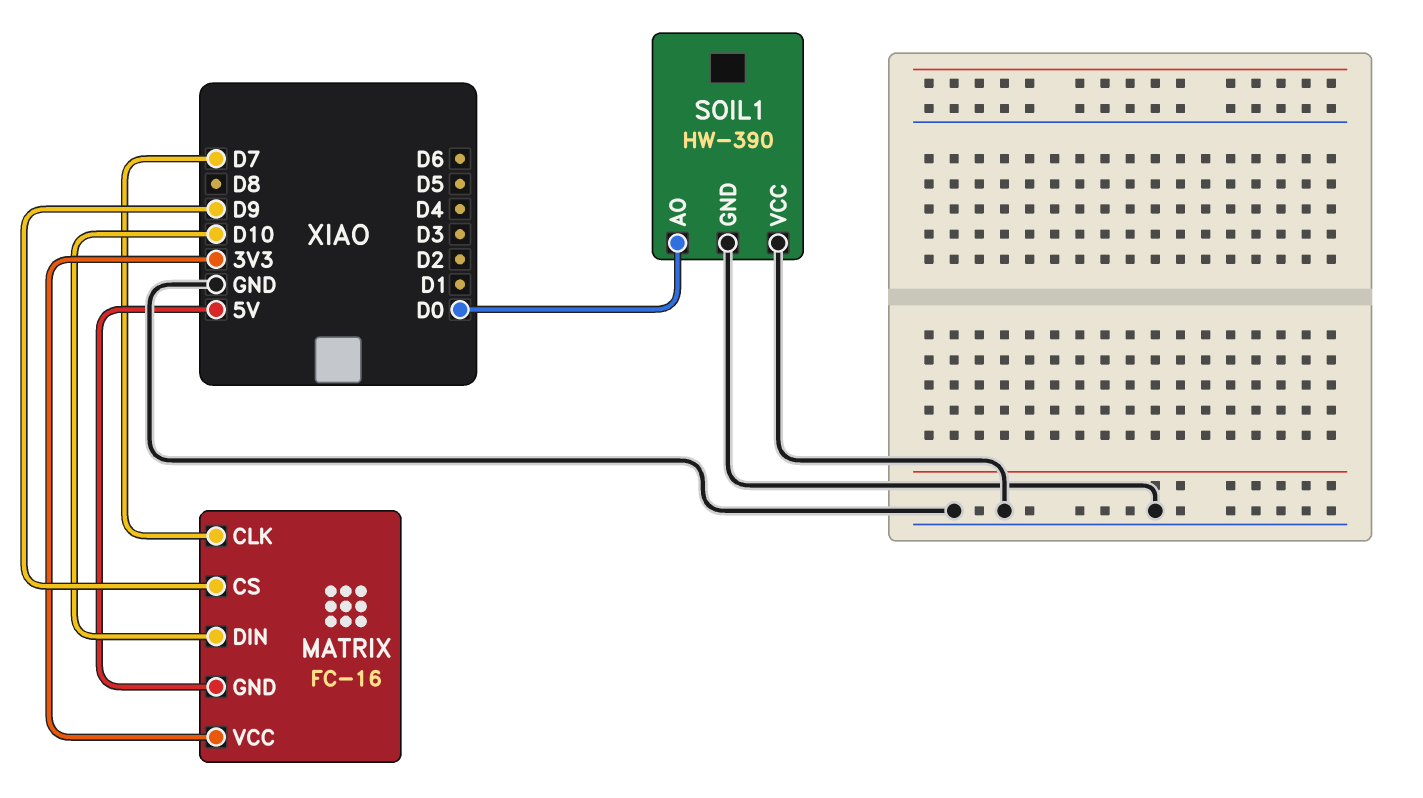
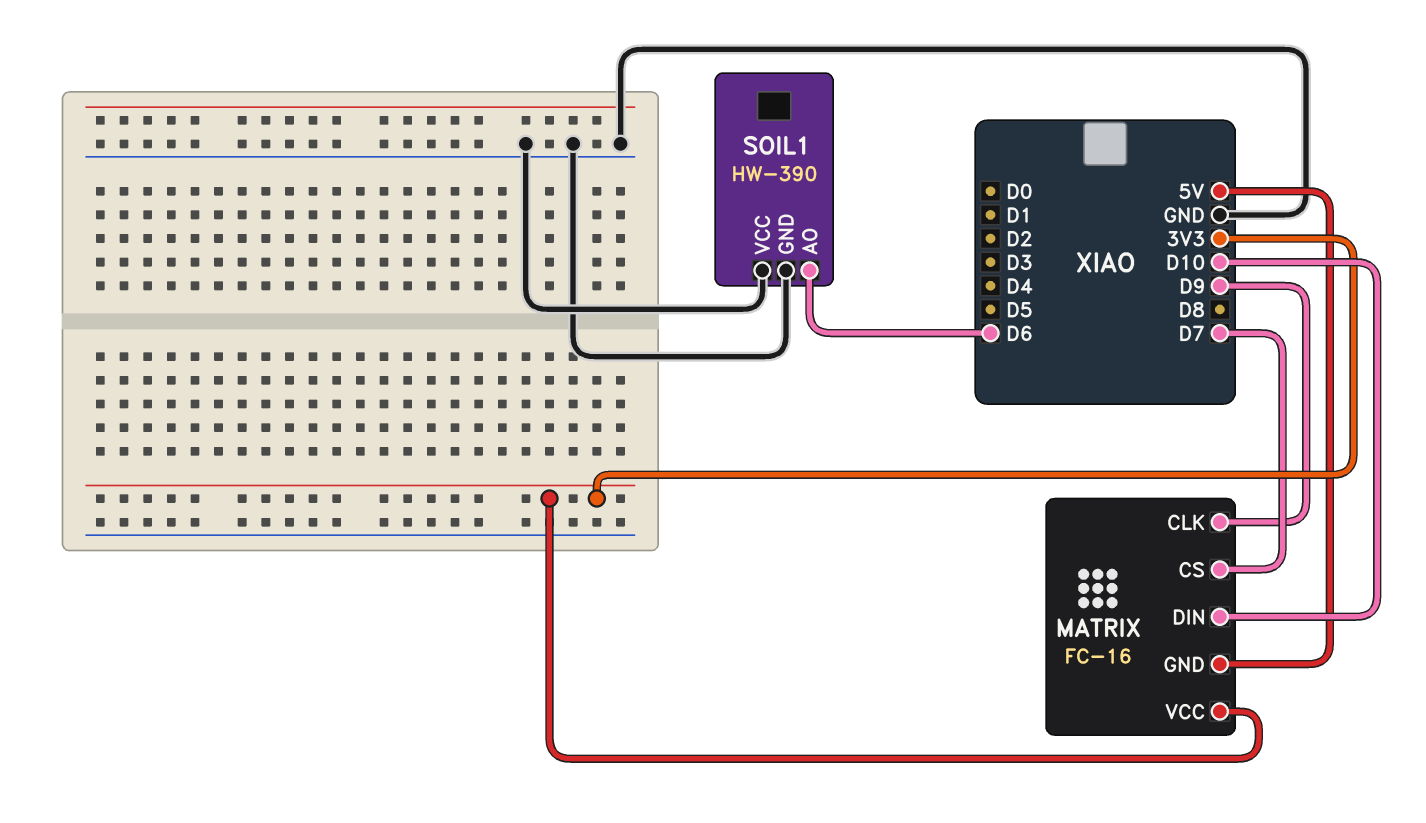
MATRIX pin CLK: D7 -> D9
MATRIX pin CS: D9 -> D7
SOIL1 pin AO: D0 -> D6

